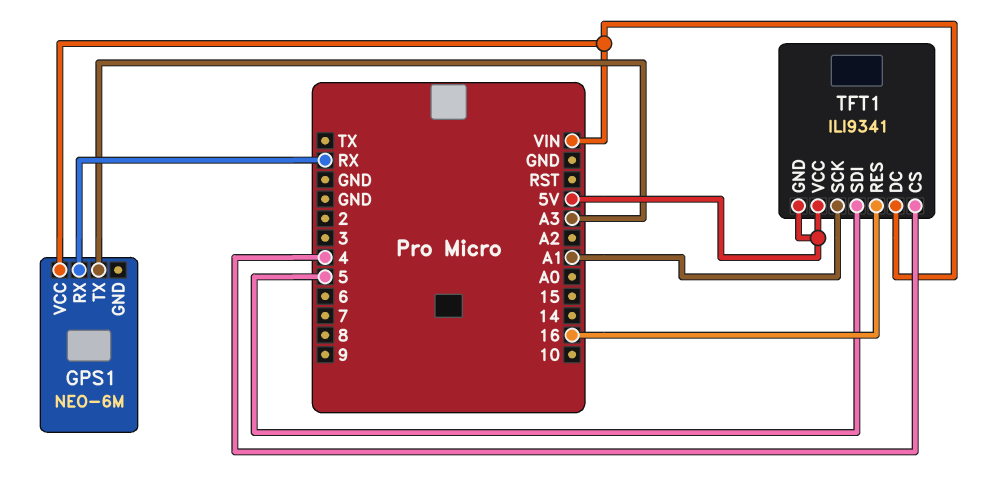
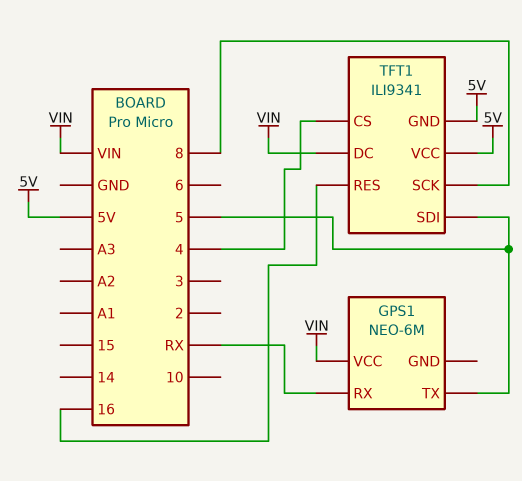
GPS1 pin TX: A3 -> 5
TFT1 pin SCK: A1 -> 8

